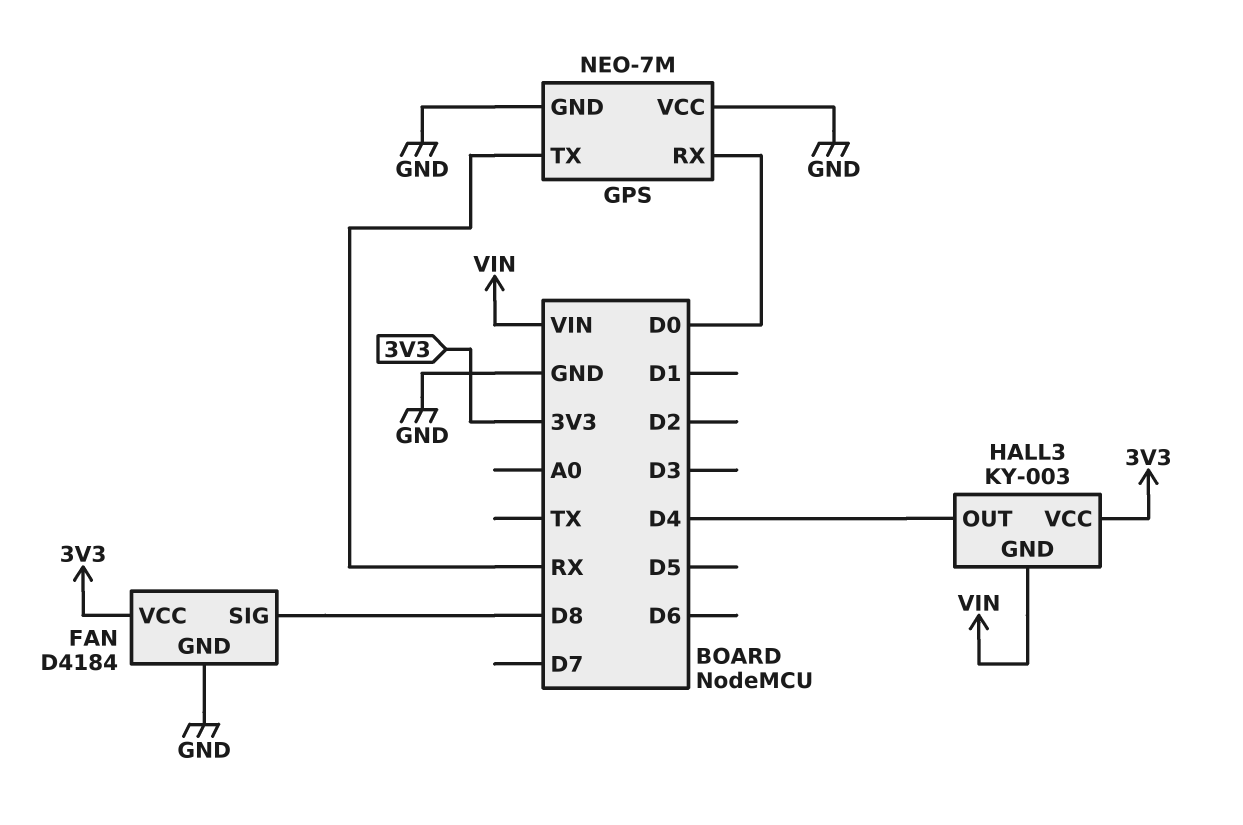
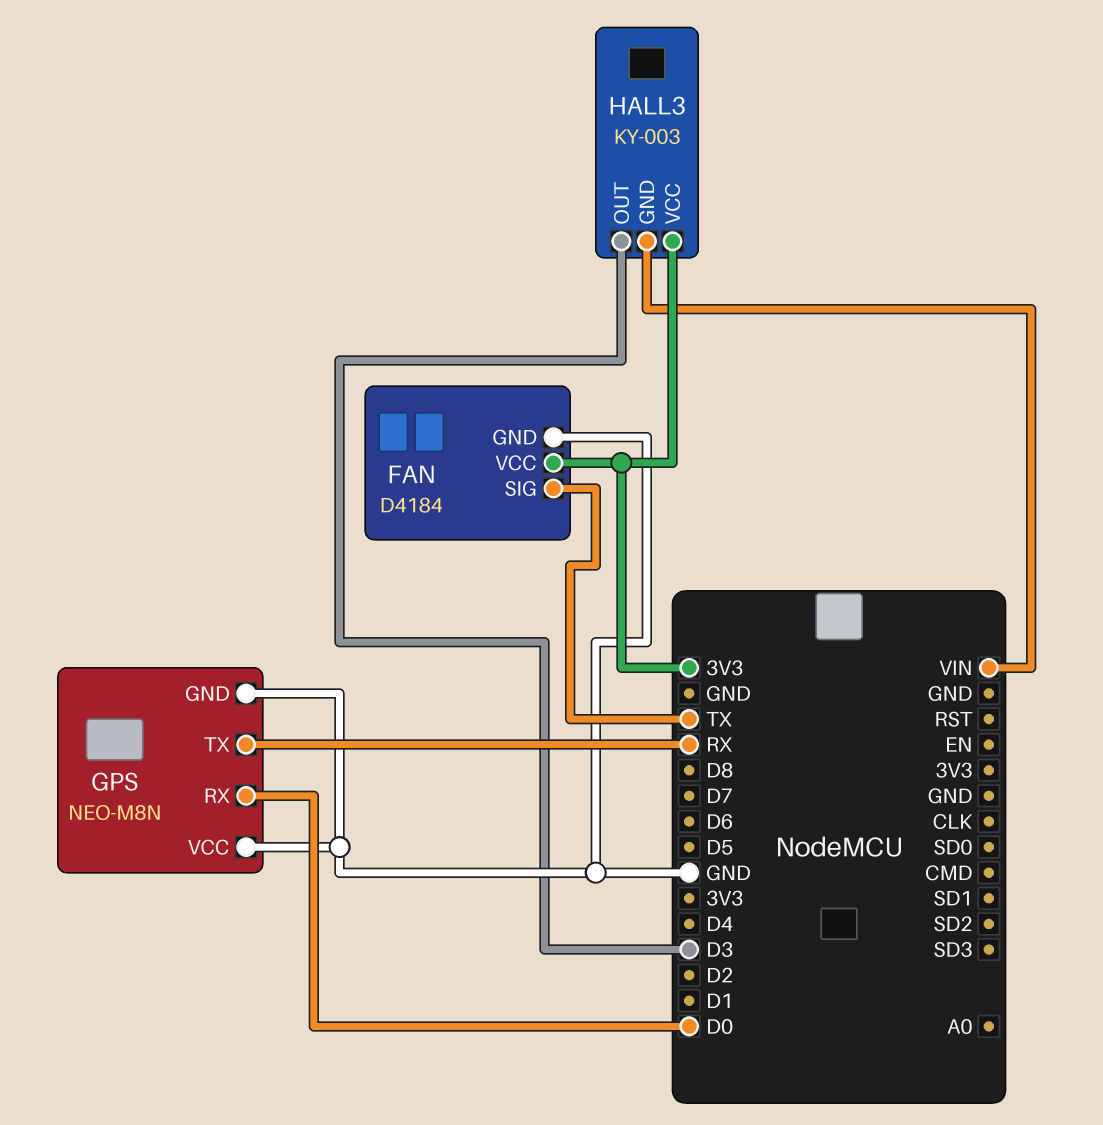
FAN pin SIG: D8 -> TX
GPS: NEO-7M -> NEO-M8N
HALL3 pin OUT: D4 -> D3

